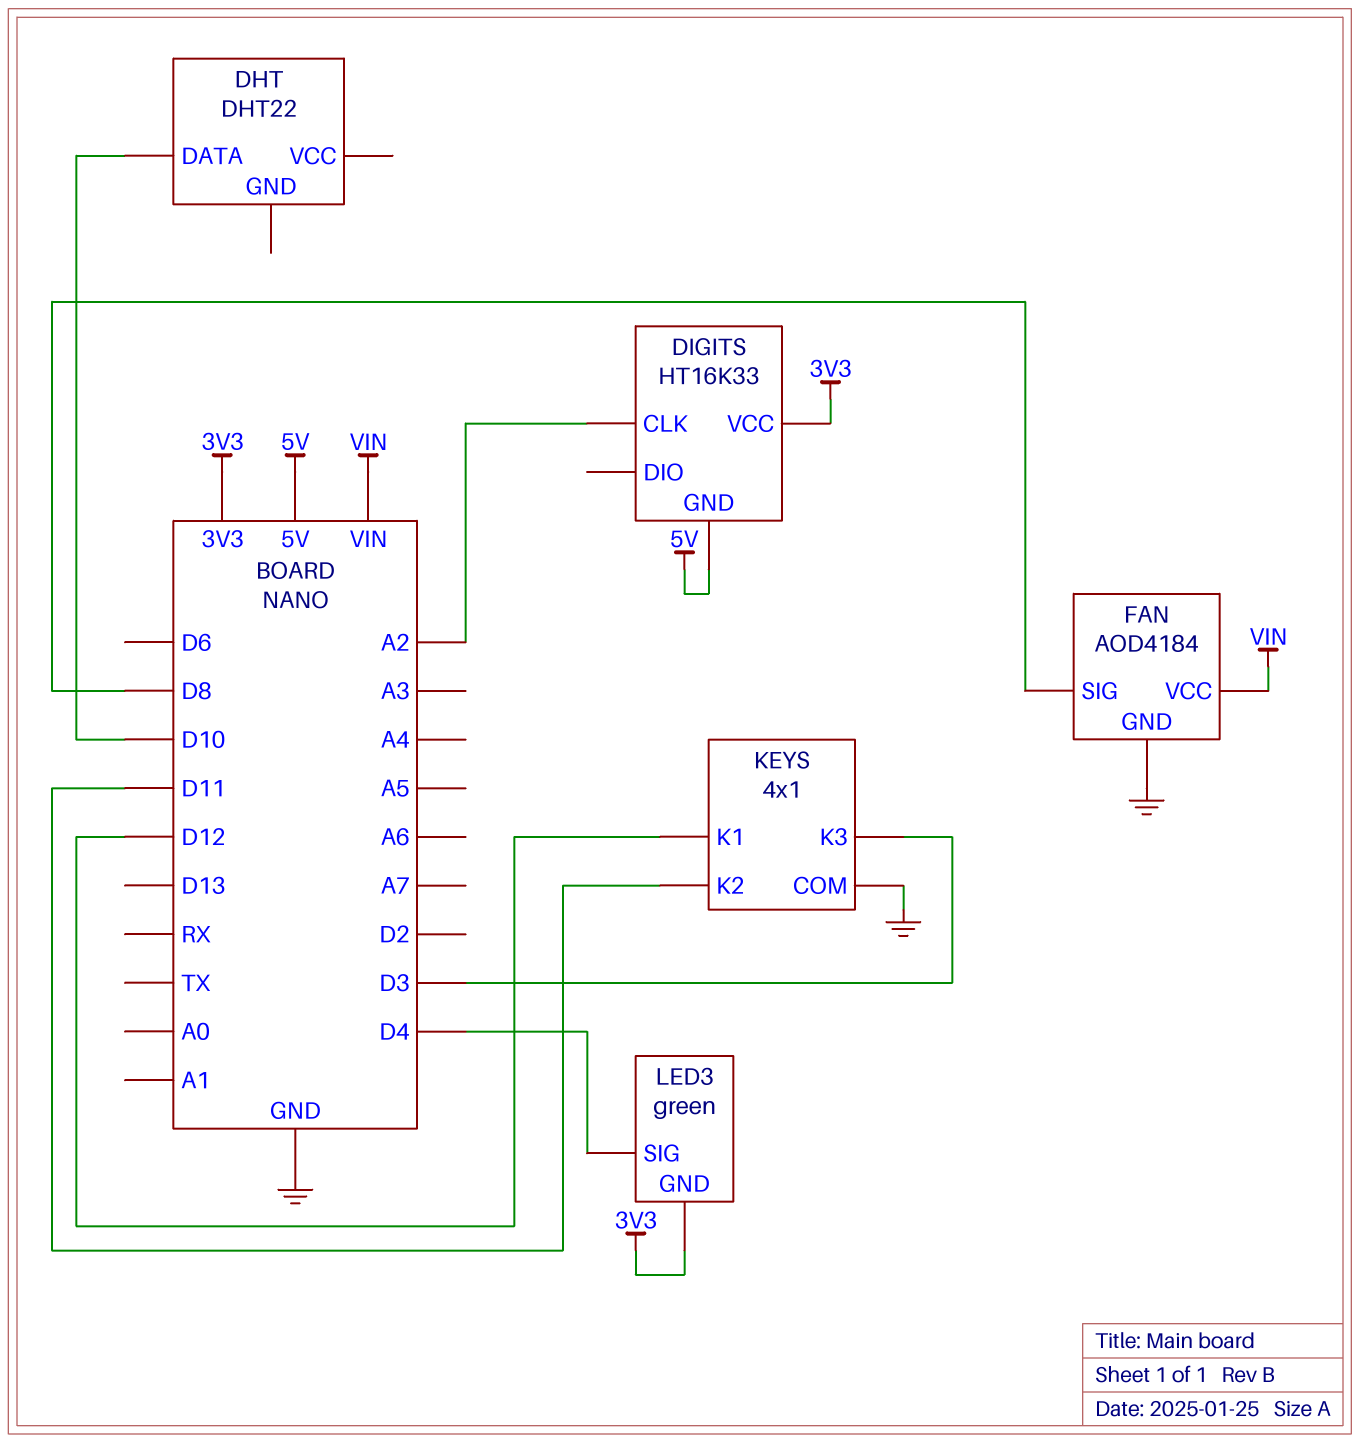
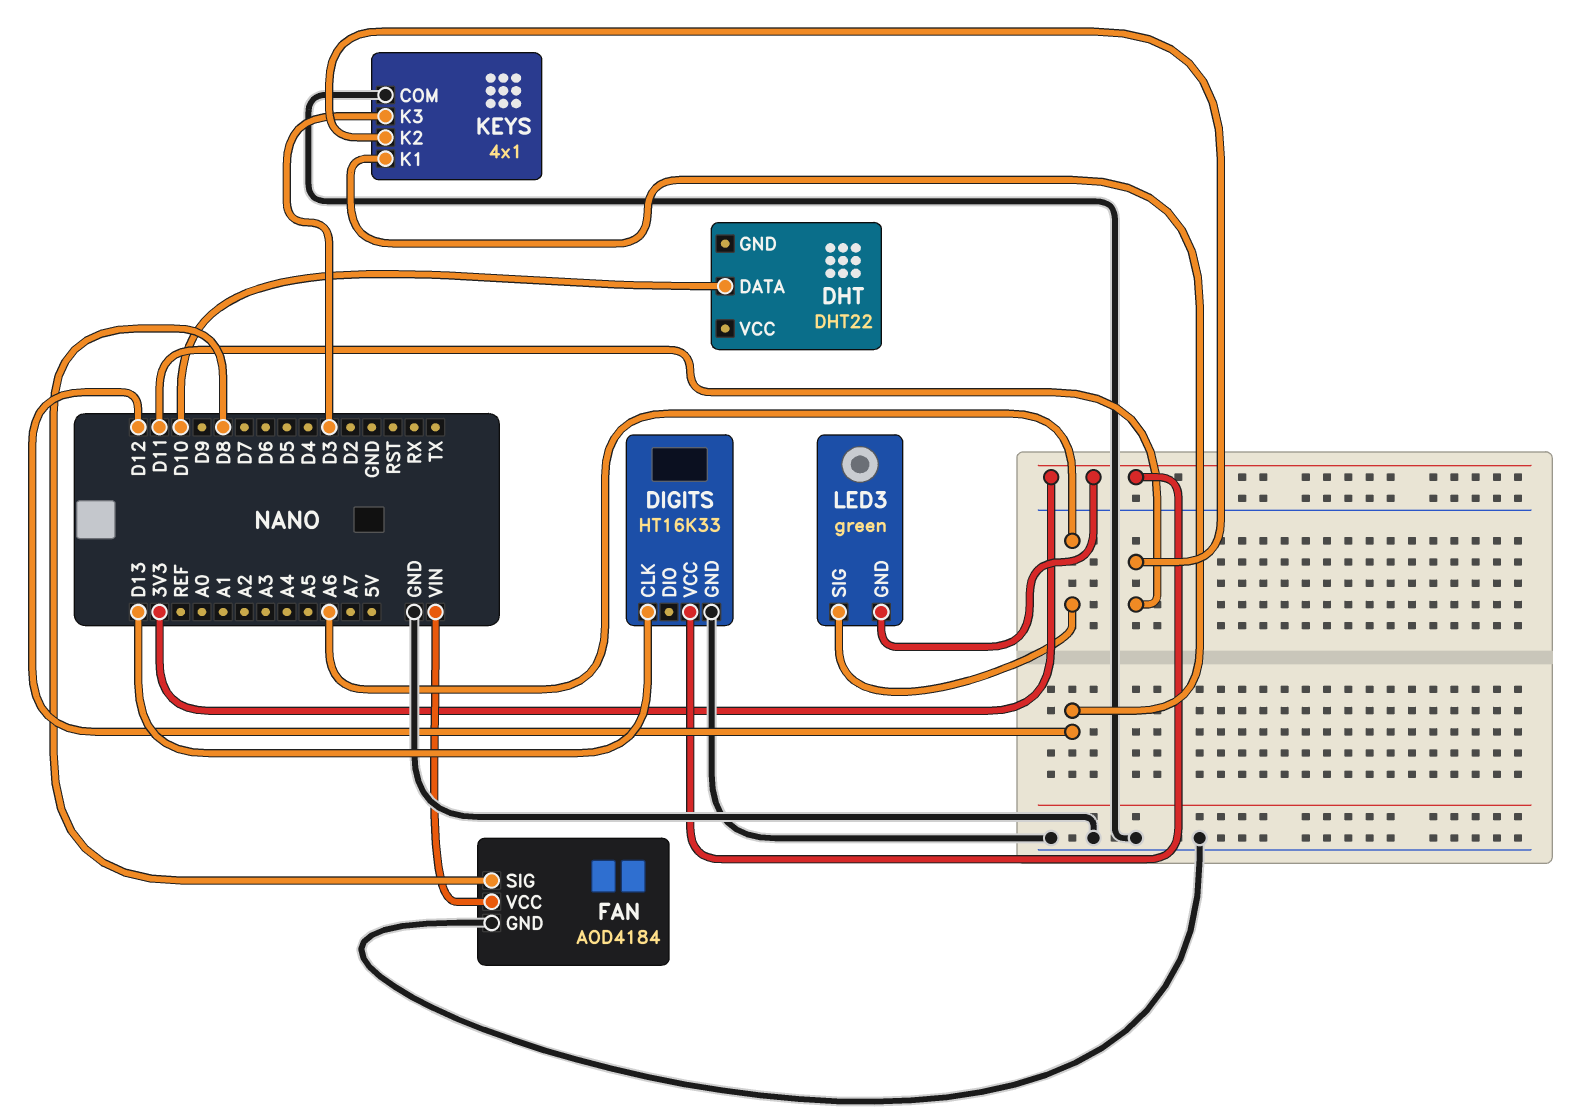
DIGITS pin CLK: A2 -> D13
DIGITS pin GND: 5V -> GND
LED3 pin SIG: D4 -> A6

